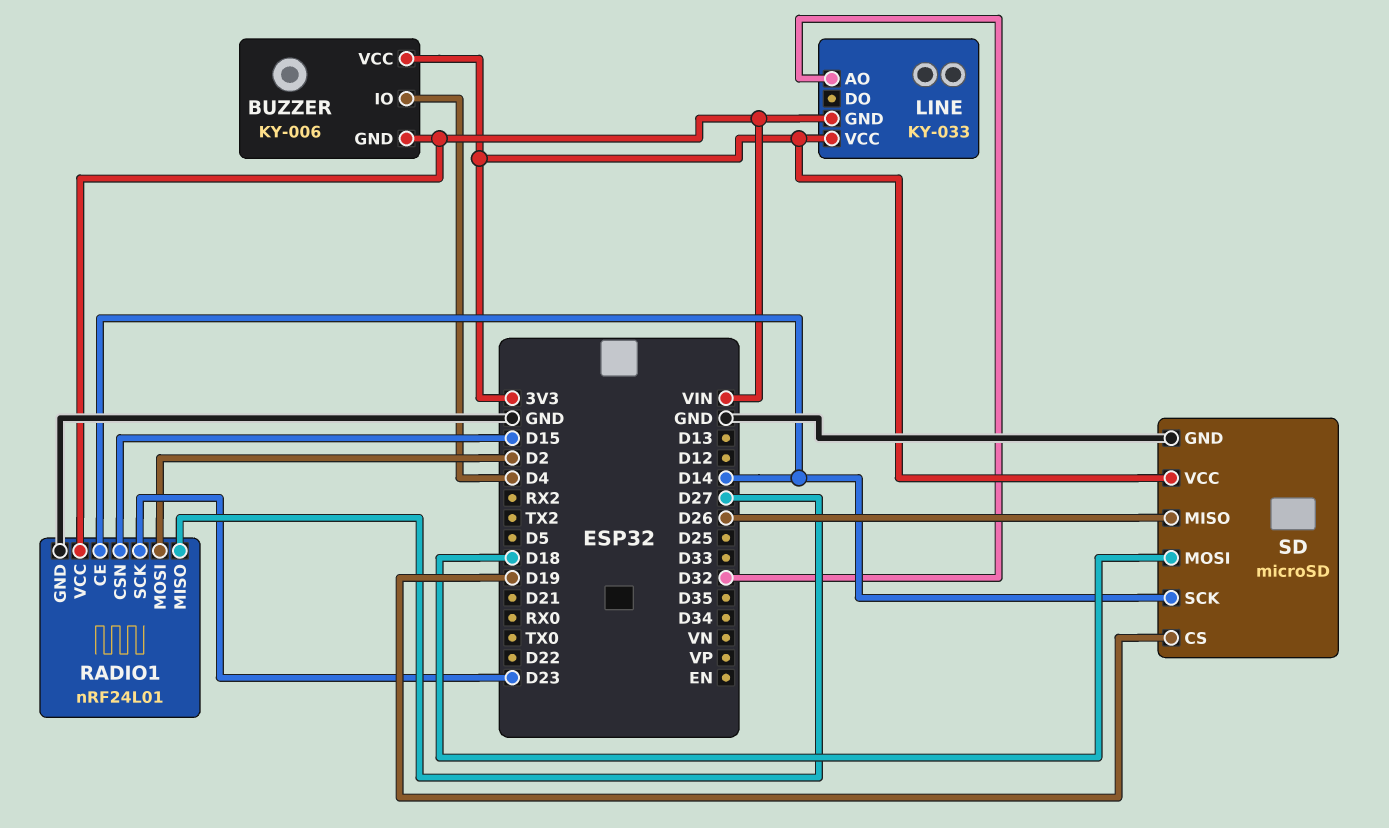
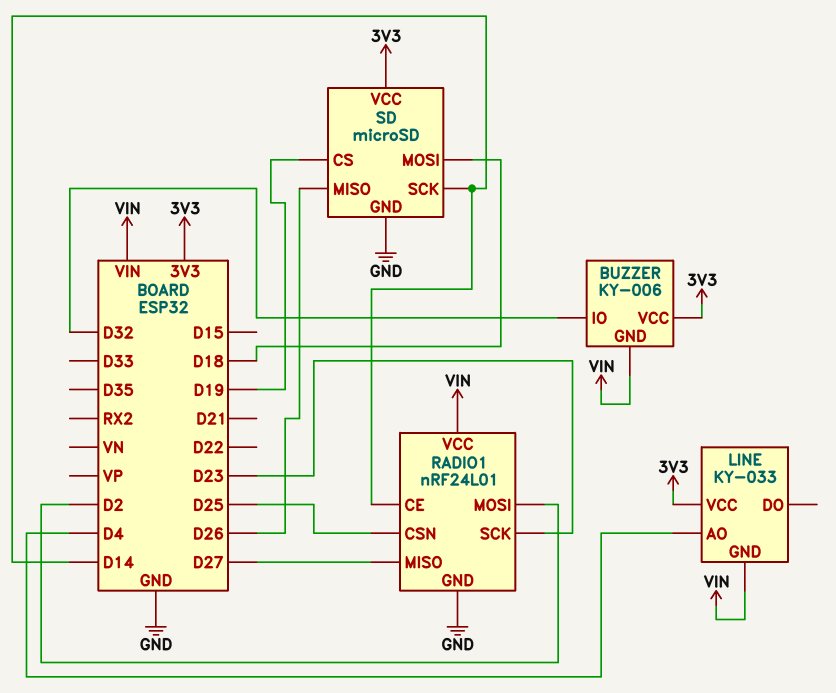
BUZZER pin IO: D4 -> D32
LINE pin AO: D32 -> D4
RADIO1 pin CSN: D15 -> D25

